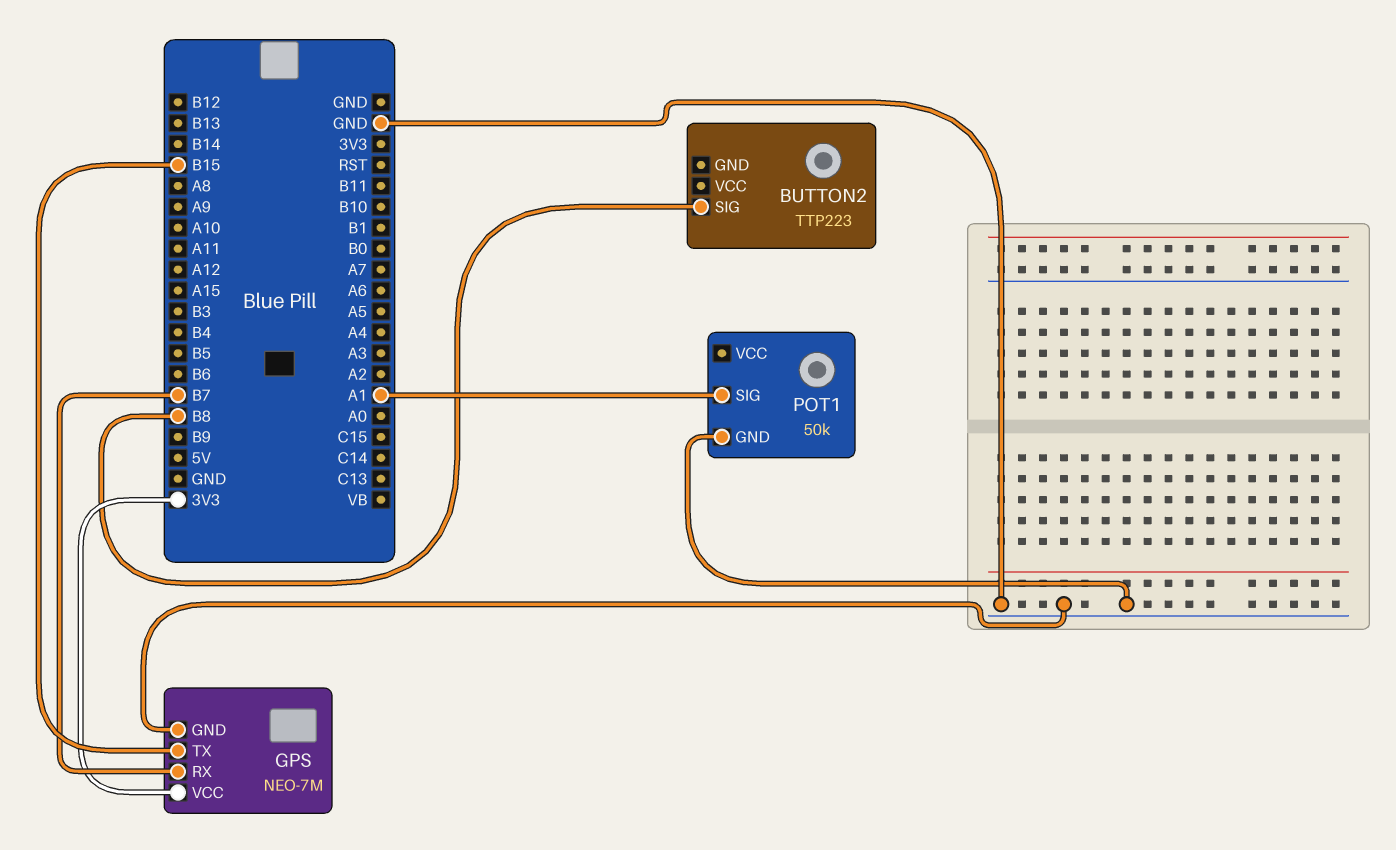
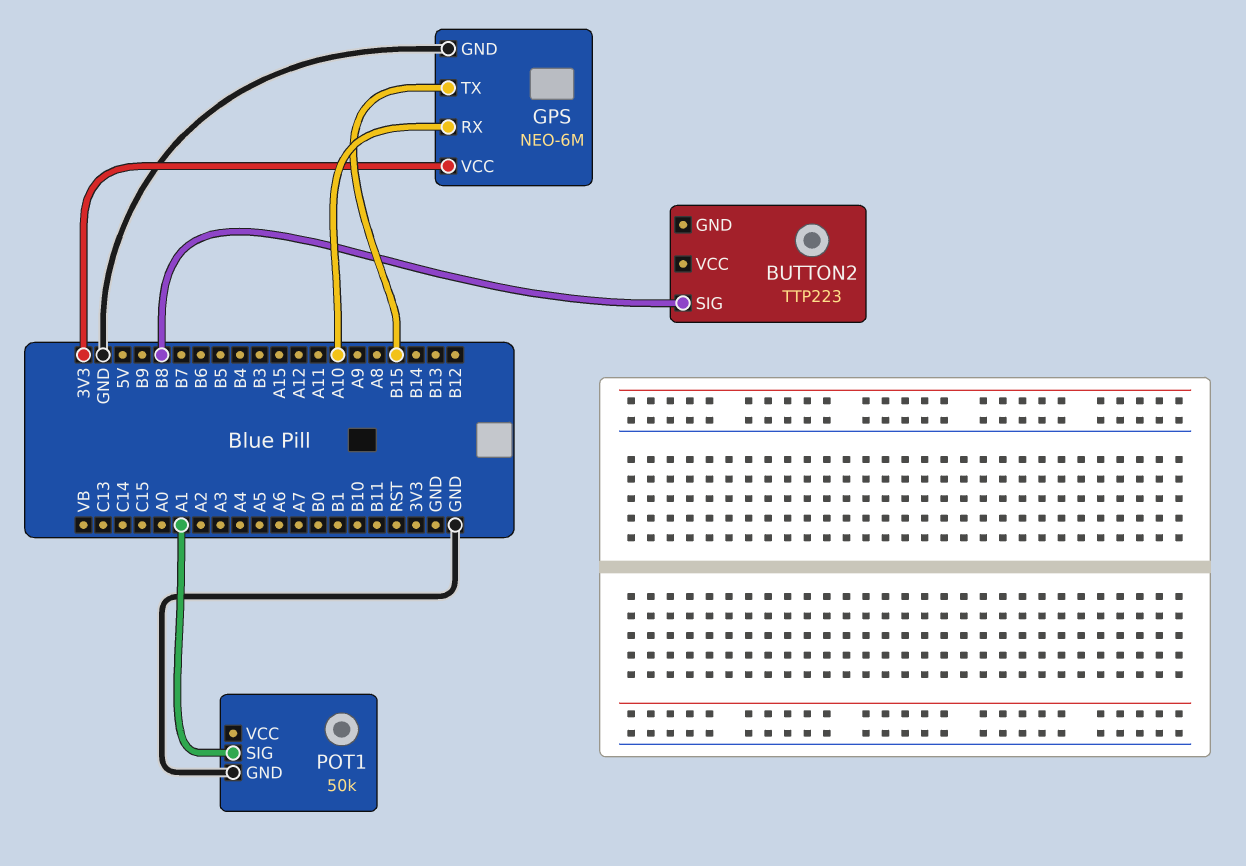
GPS: NEO-7M -> NEO-6M
GPS pin RX: B7 -> A10

